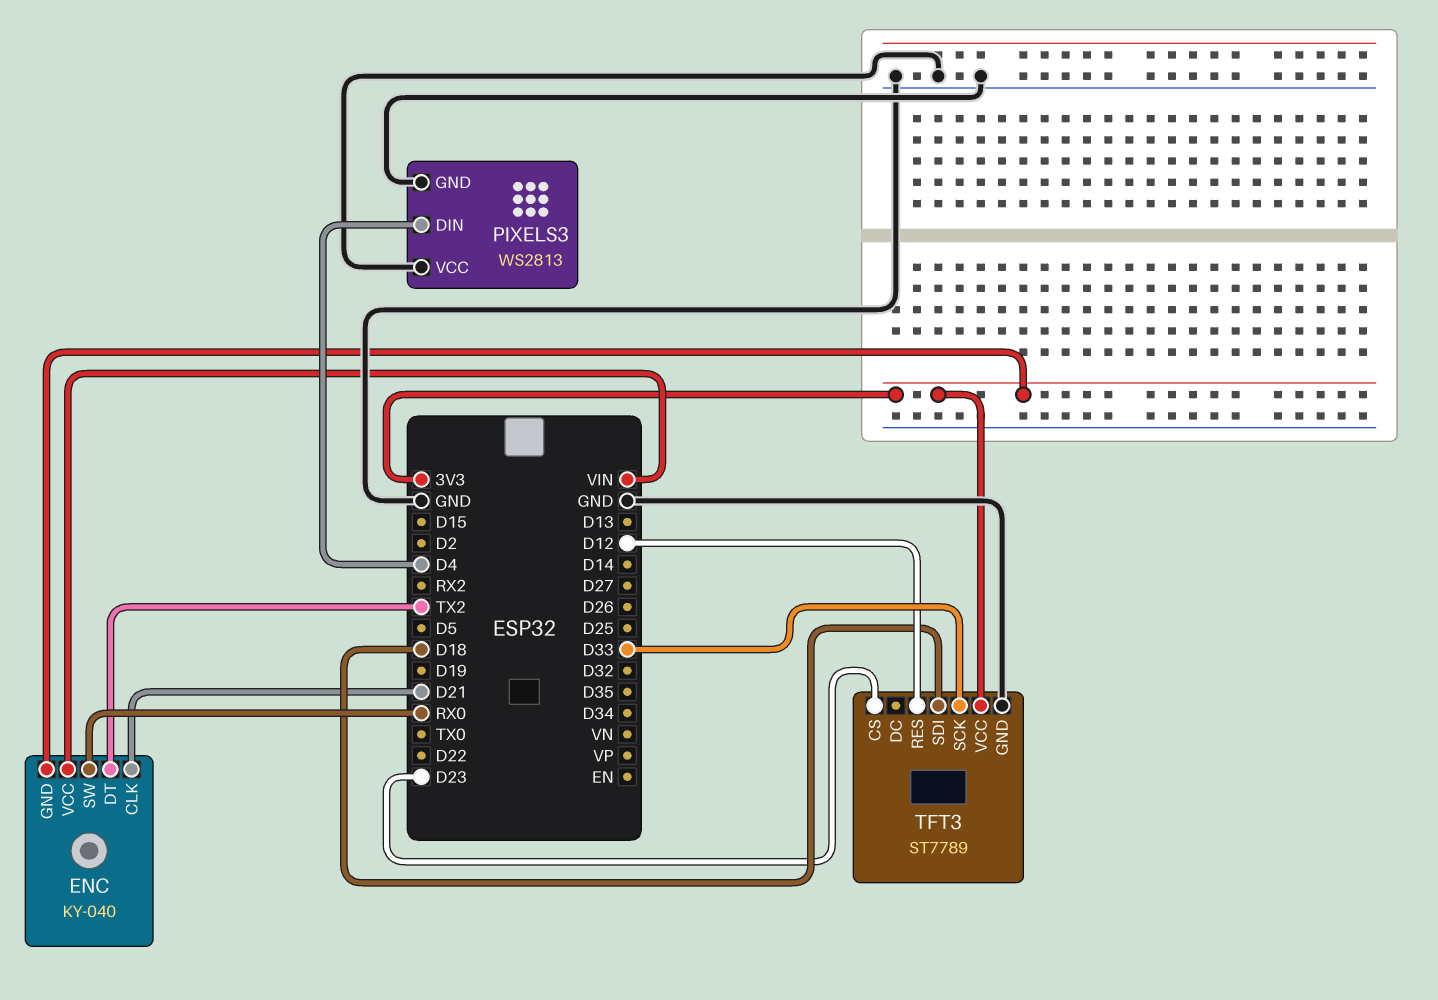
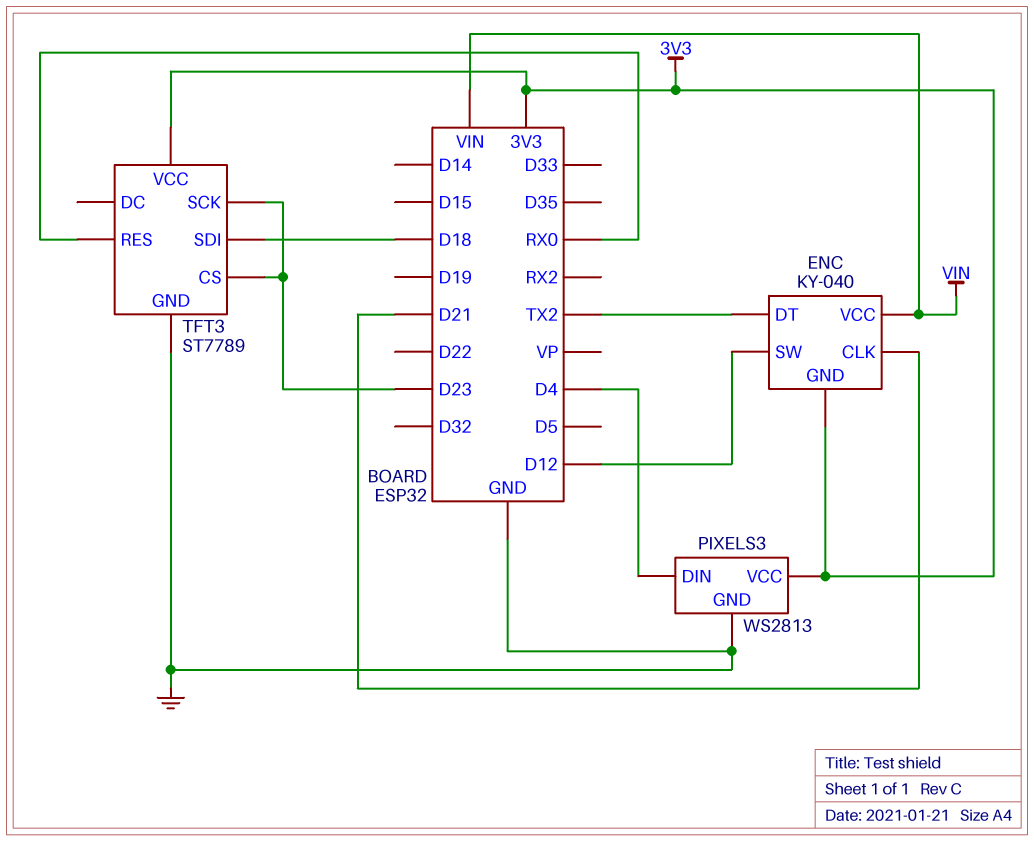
ENC pin SW: RX0 -> D12
PIXELS3 pin VCC: GND -> 3V3
TFT3 pin RES: D12 -> RX0
TFT3 pin SCK: D33 -> D23

